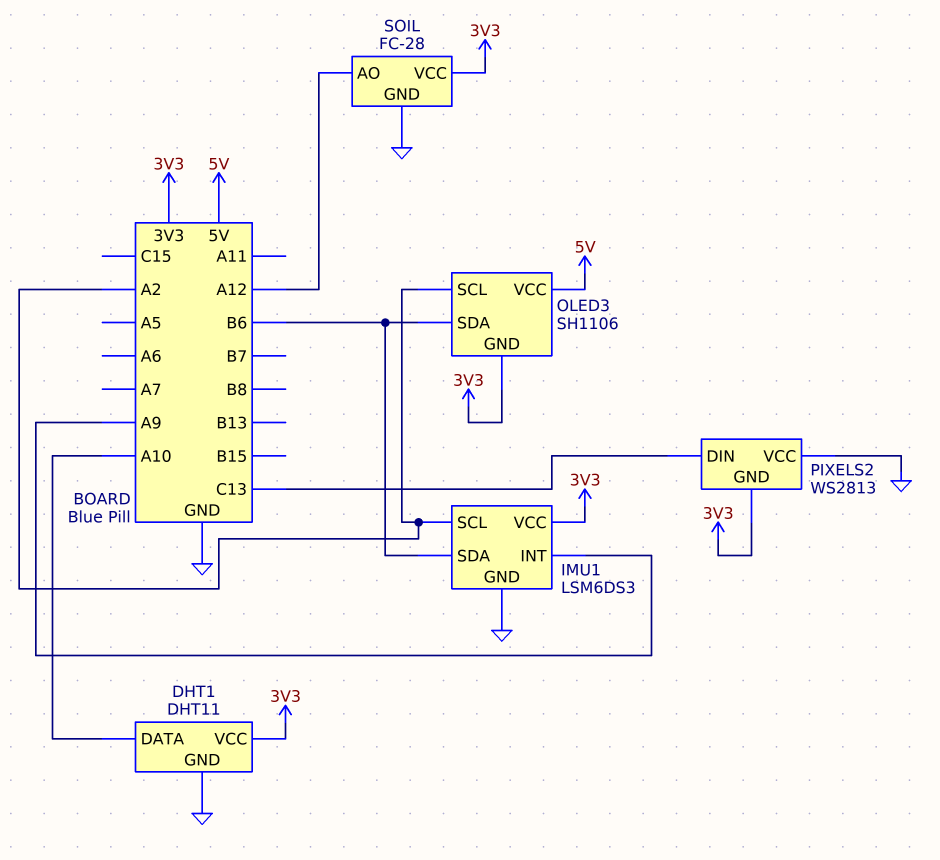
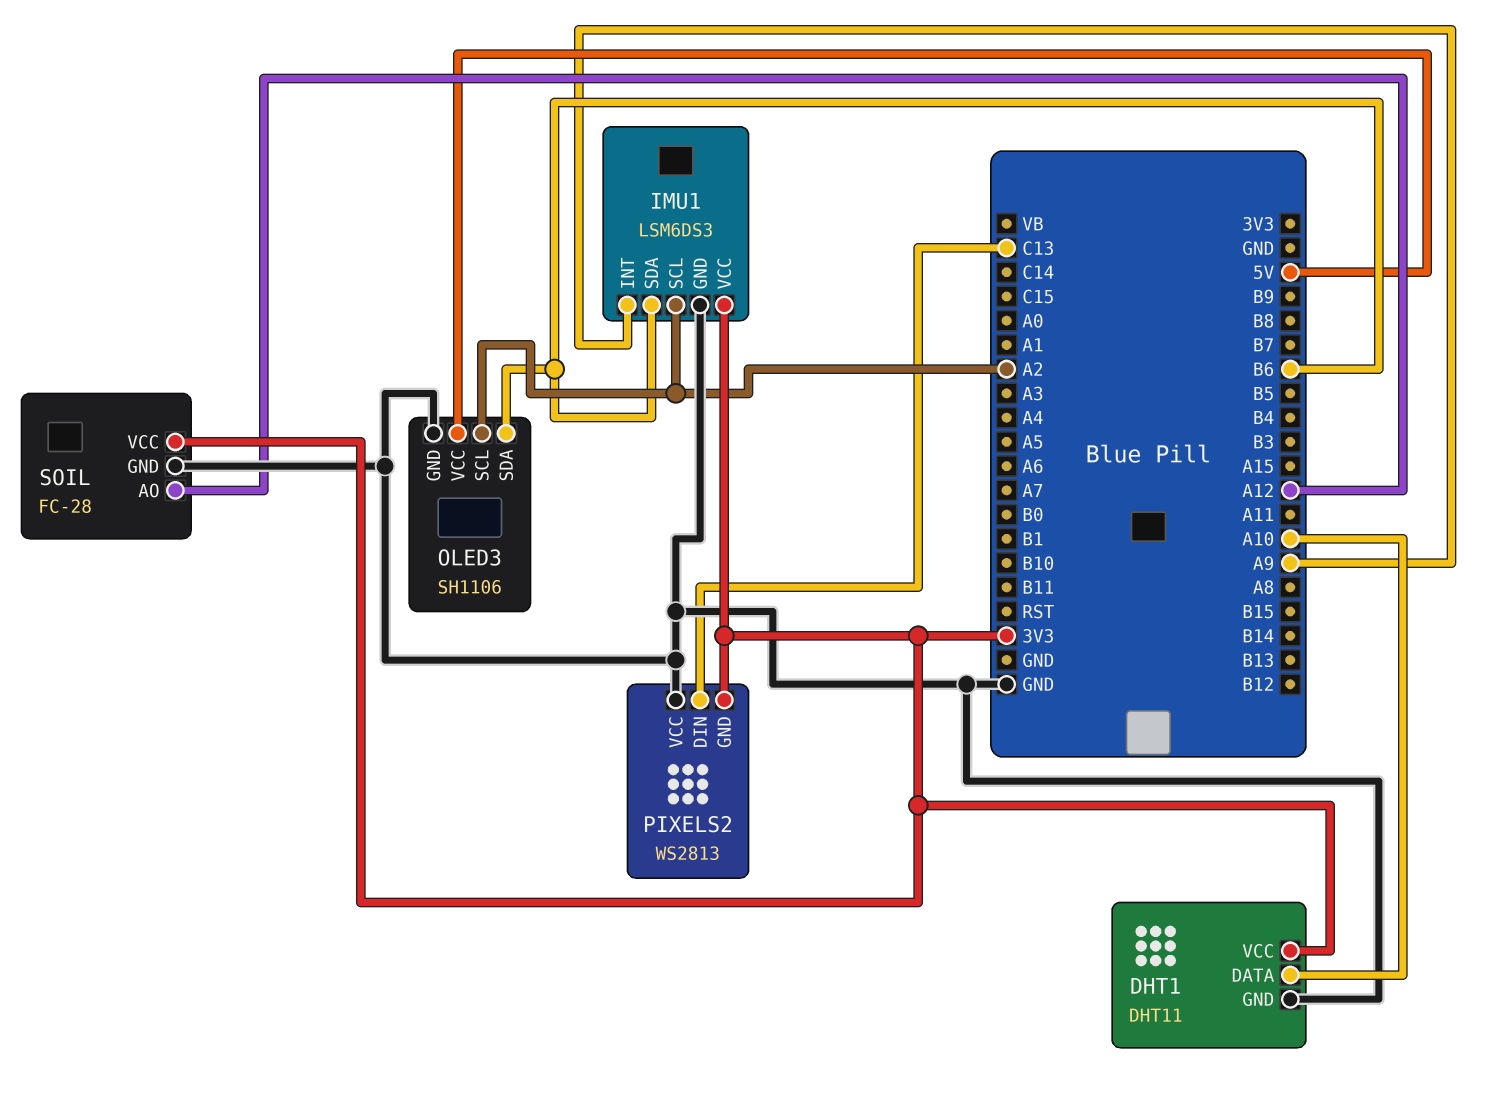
OLED3 pin GND: 3V3 -> GND

